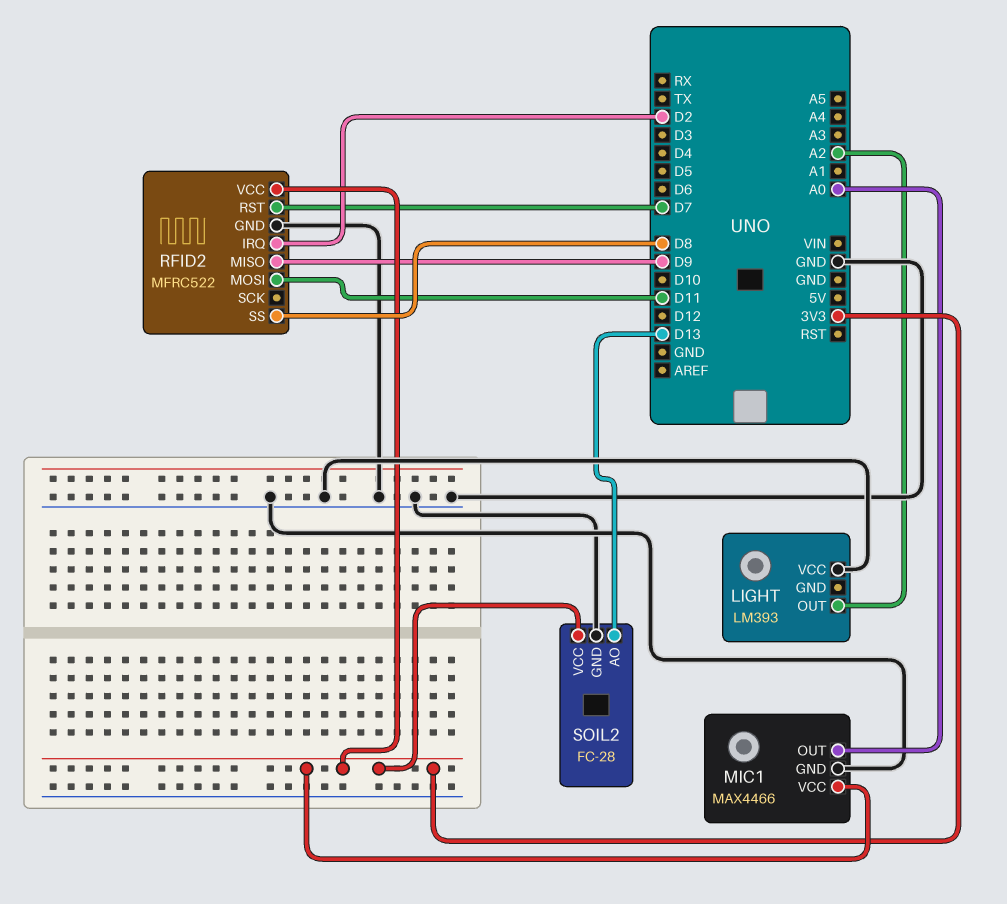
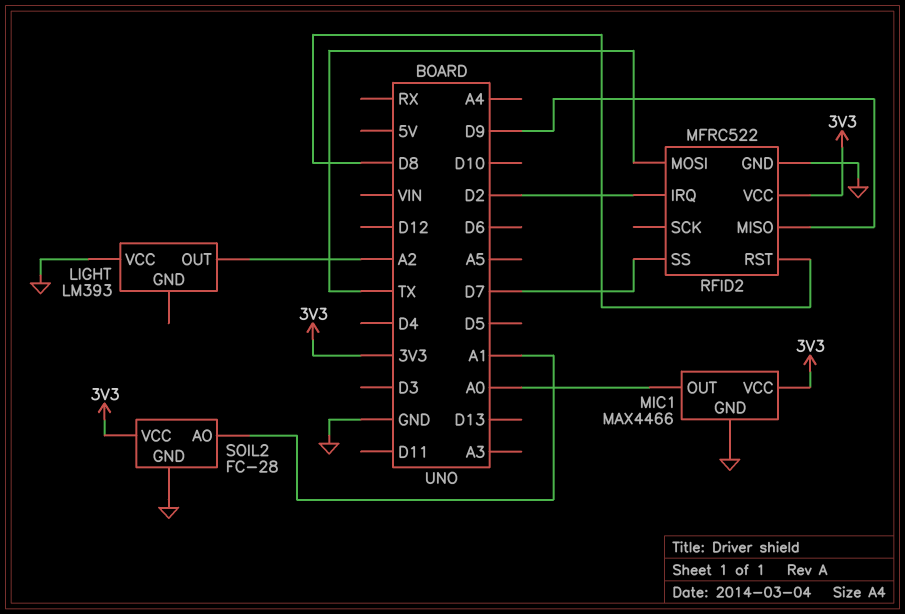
RFID2 pin MOSI: D11 -> TX
RFID2 pin RST: D7 -> D8
RFID2 pin SS: D8 -> D7
SOIL2 pin AO: D13 -> A1

